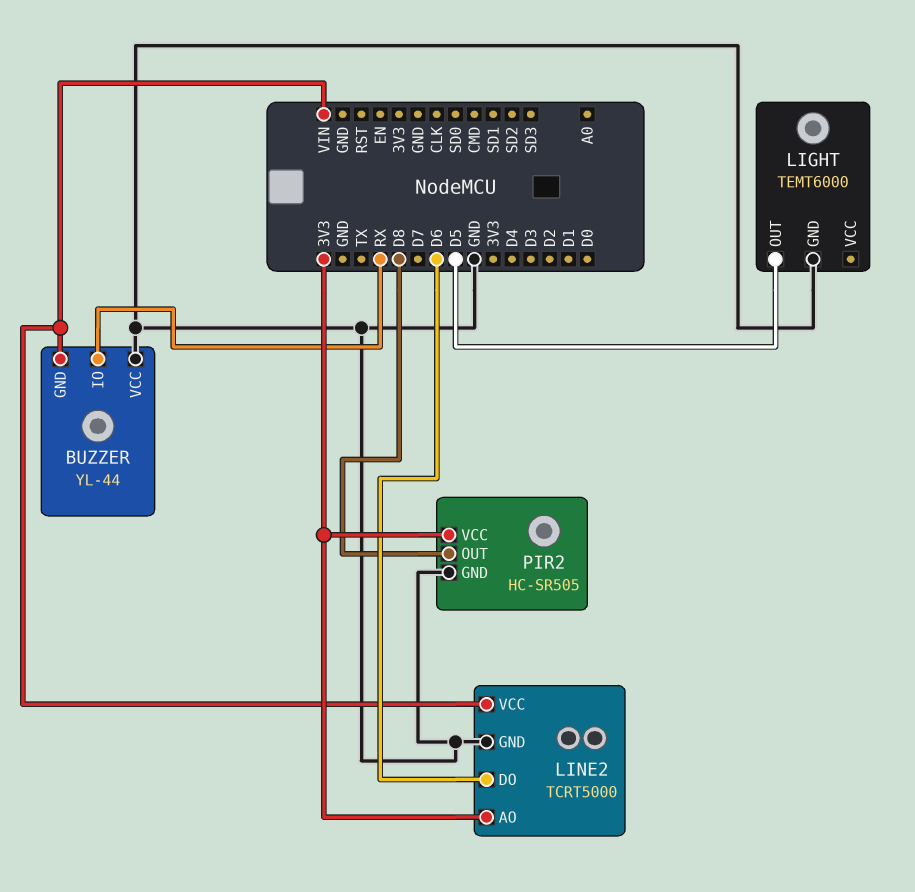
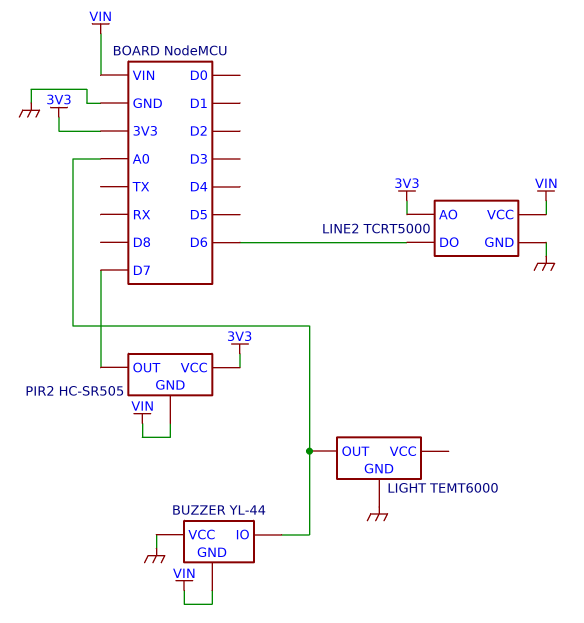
BUZZER pin IO: RX -> A0
LIGHT pin OUT: D5 -> A0
PIR2 pin GND: GND -> VIN
PIR2 pin OUT: D8 -> D7

